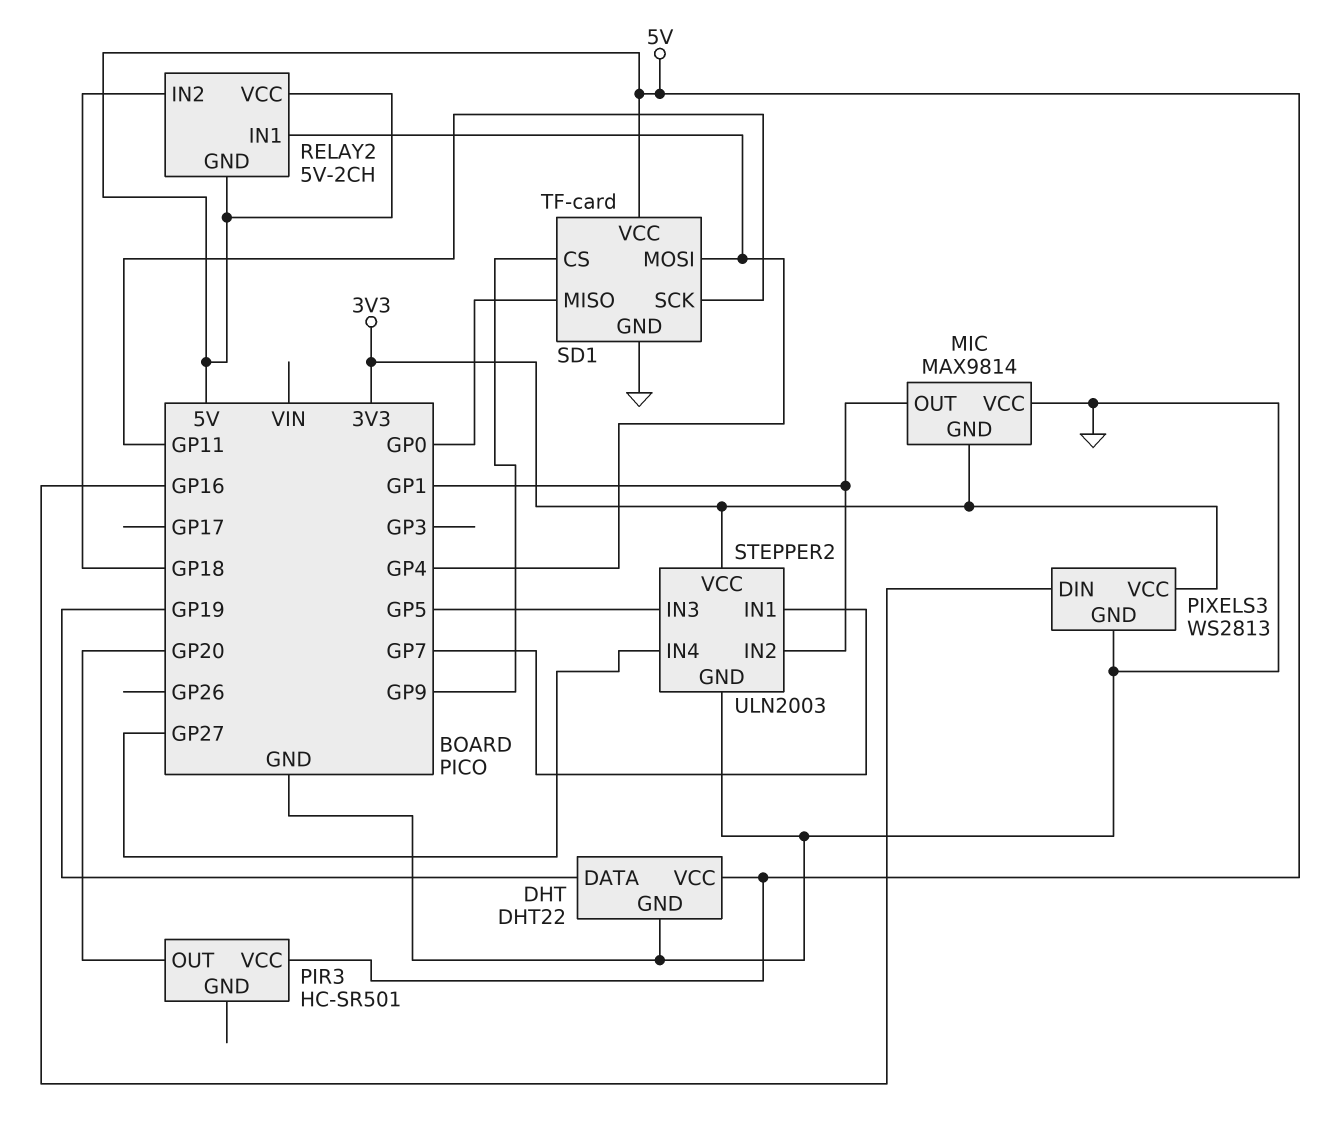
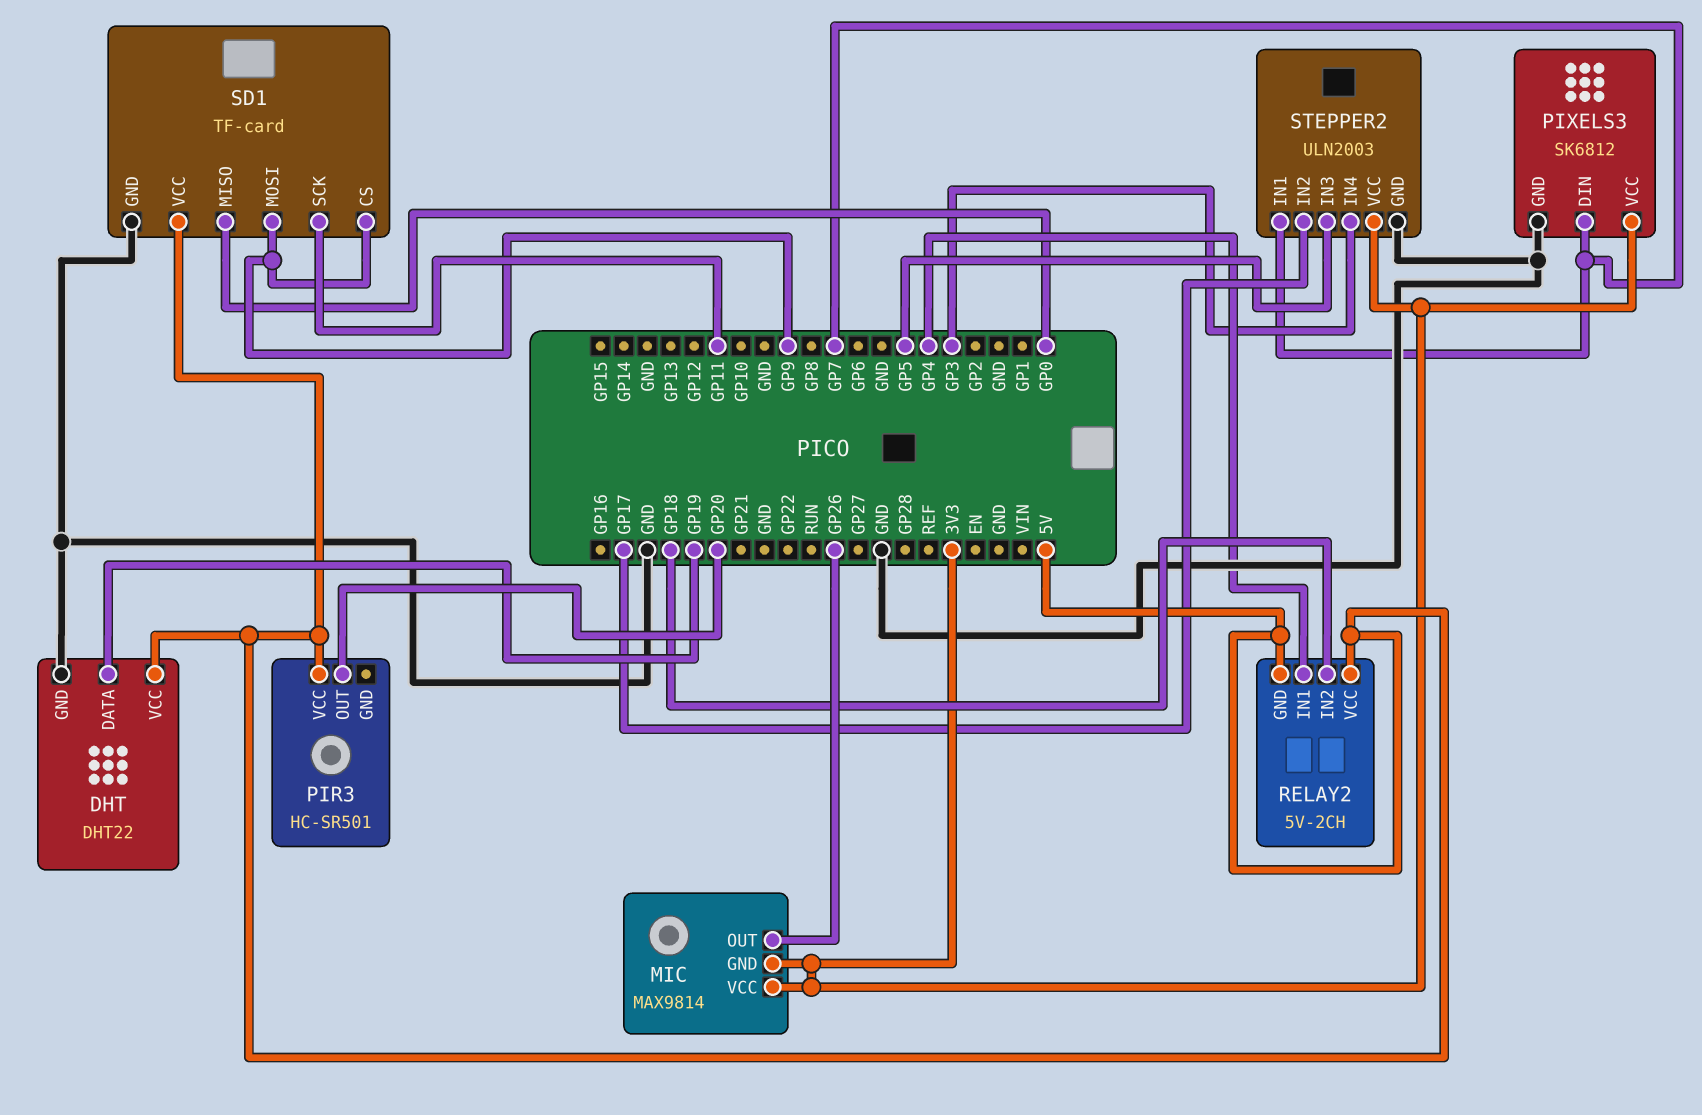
MIC pin OUT: GP1 -> GP26
MIC pin VCC: GND -> 3V3
PIXELS3: WS2813 -> SK6812
PIXELS3 pin DIN: GP16 -> GP7
SD1 pin MOSI: GP4 -> GP9
STEPPER2 pin IN2: GP1 -> GP17
STEPPER2 pin IN4: GP27 -> GP3

